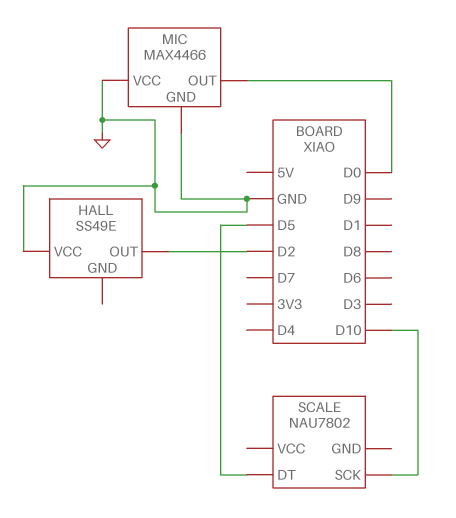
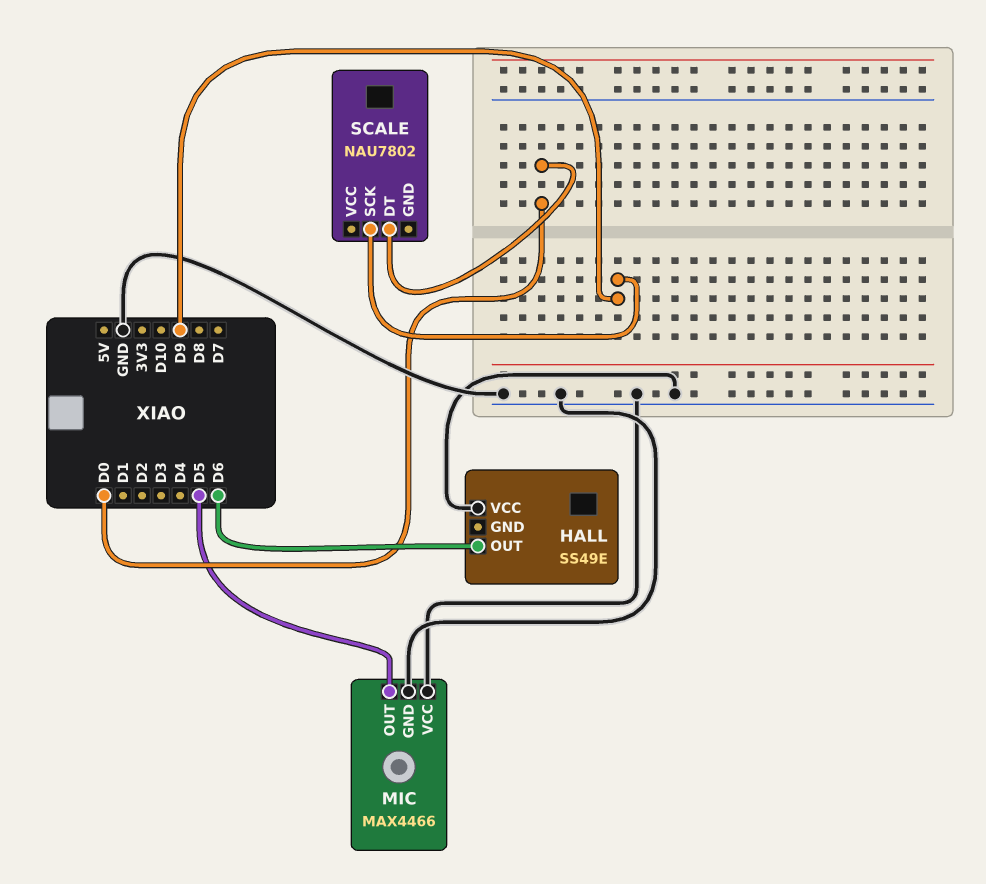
HALL pin OUT: D2 -> D6
MIC pin OUT: D0 -> D5
SCALE pin DT: D5 -> D0
SCALE pin SCK: D10 -> D9

